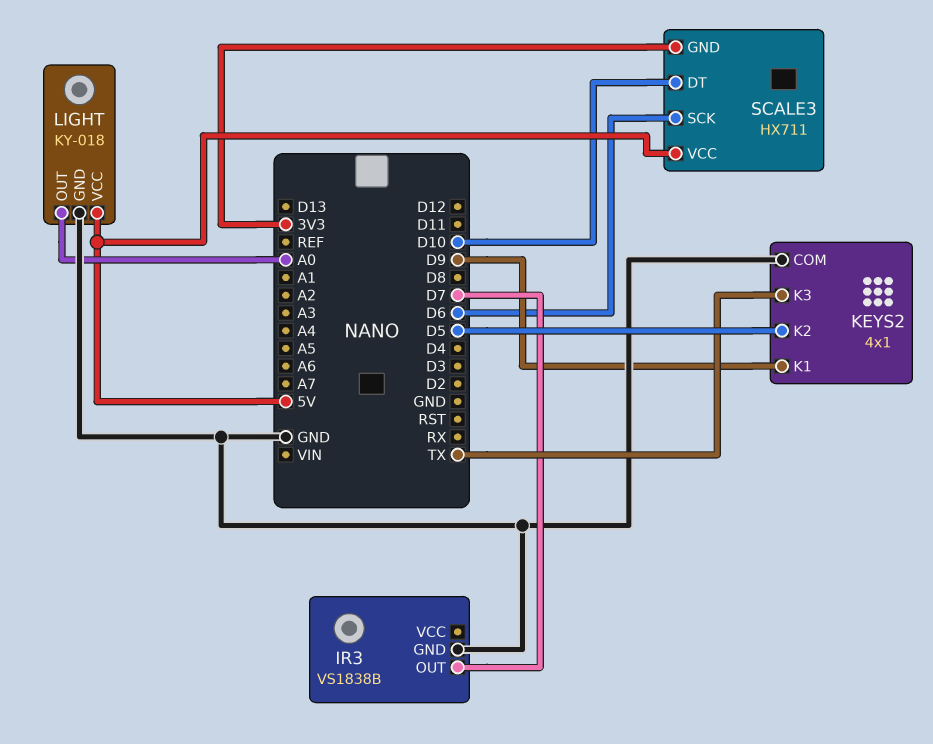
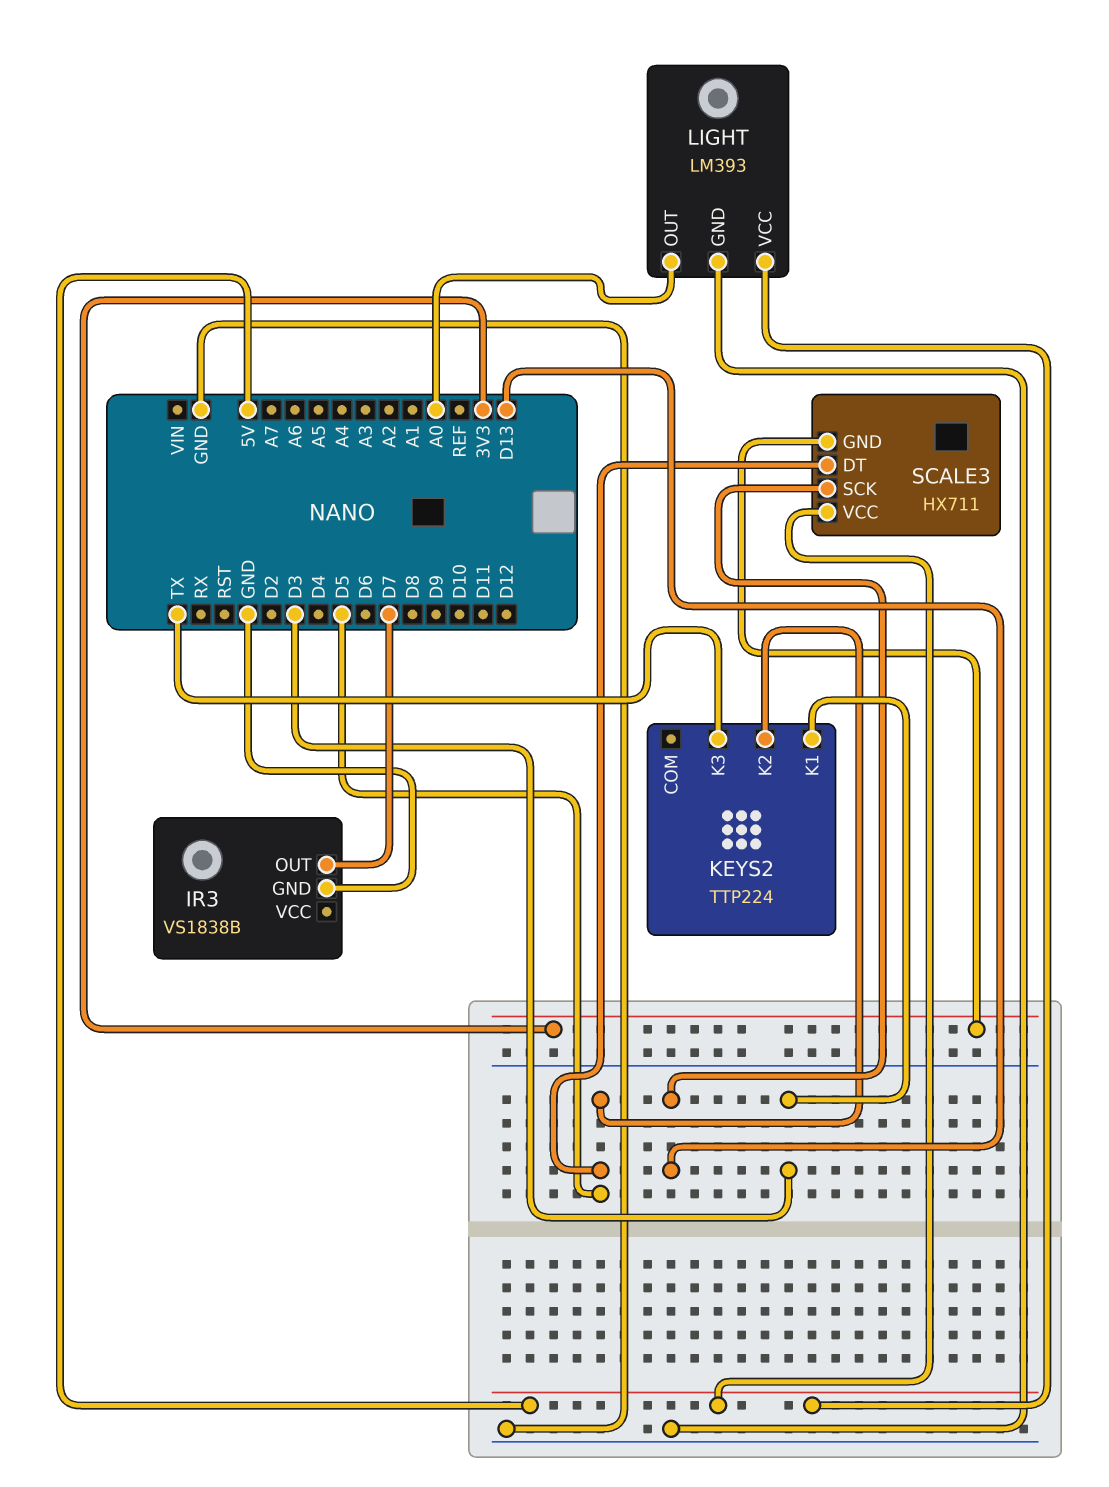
KEYS2: 4x1 -> TTP224
KEYS2 pin COM: GND -> none
KEYS2 pin K1: D9 -> D3
LIGHT: KY-018 -> LM393
SCALE3 pin DT: D10 -> D5
SCALE3 pin SCK: D6 -> D13

